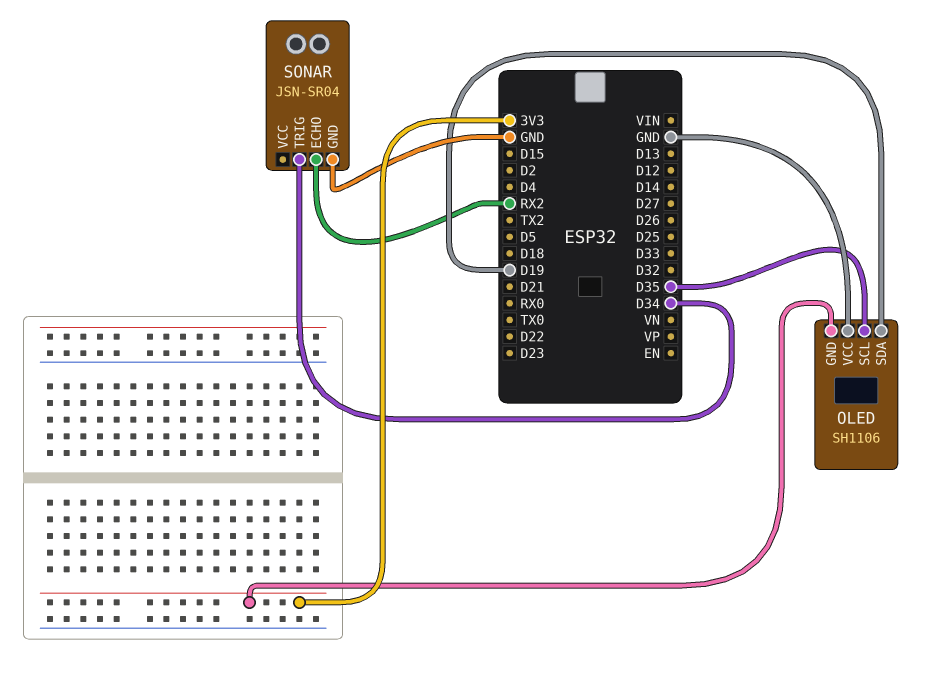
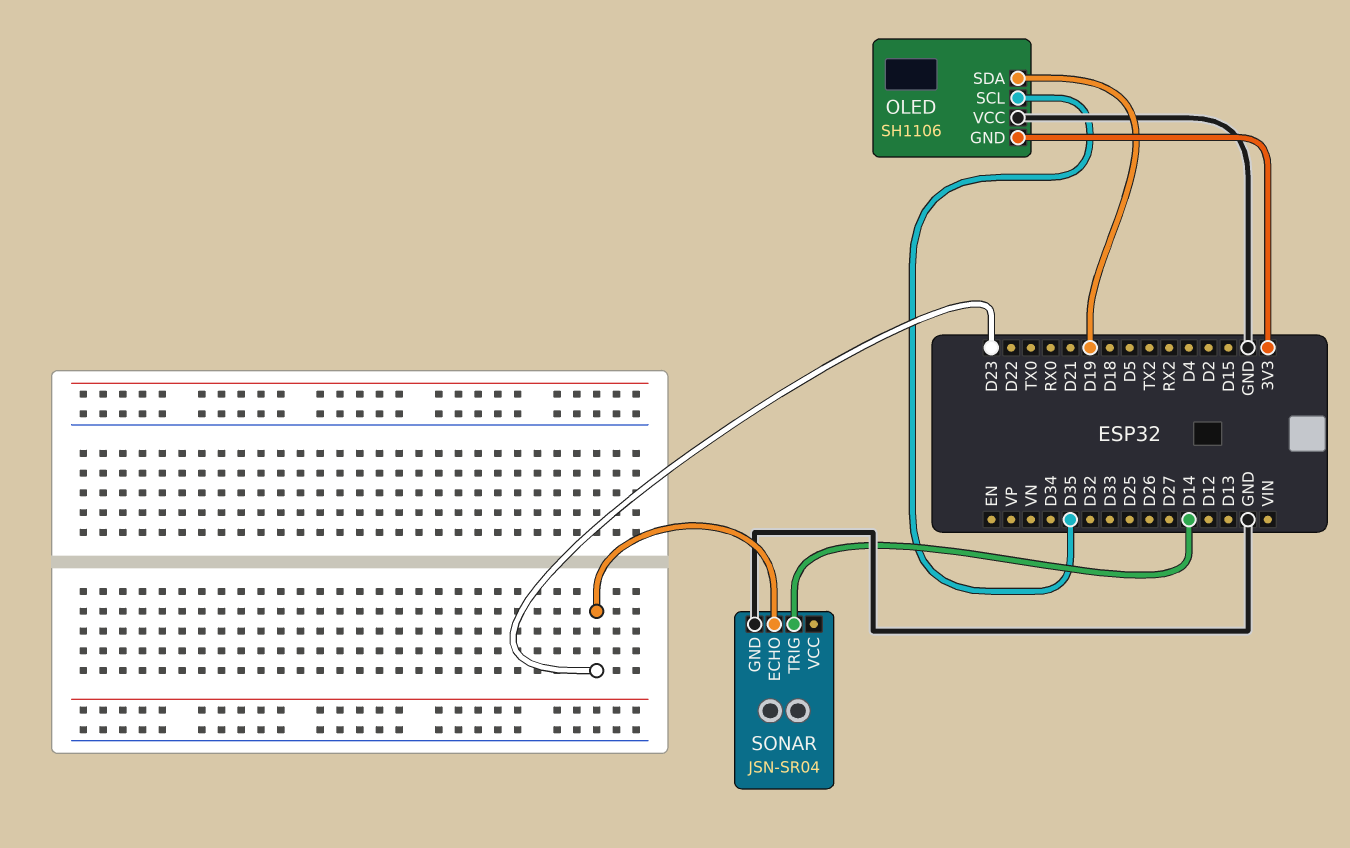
SONAR pin ECHO: RX2 -> D23
SONAR pin TRIG: D34 -> D14

